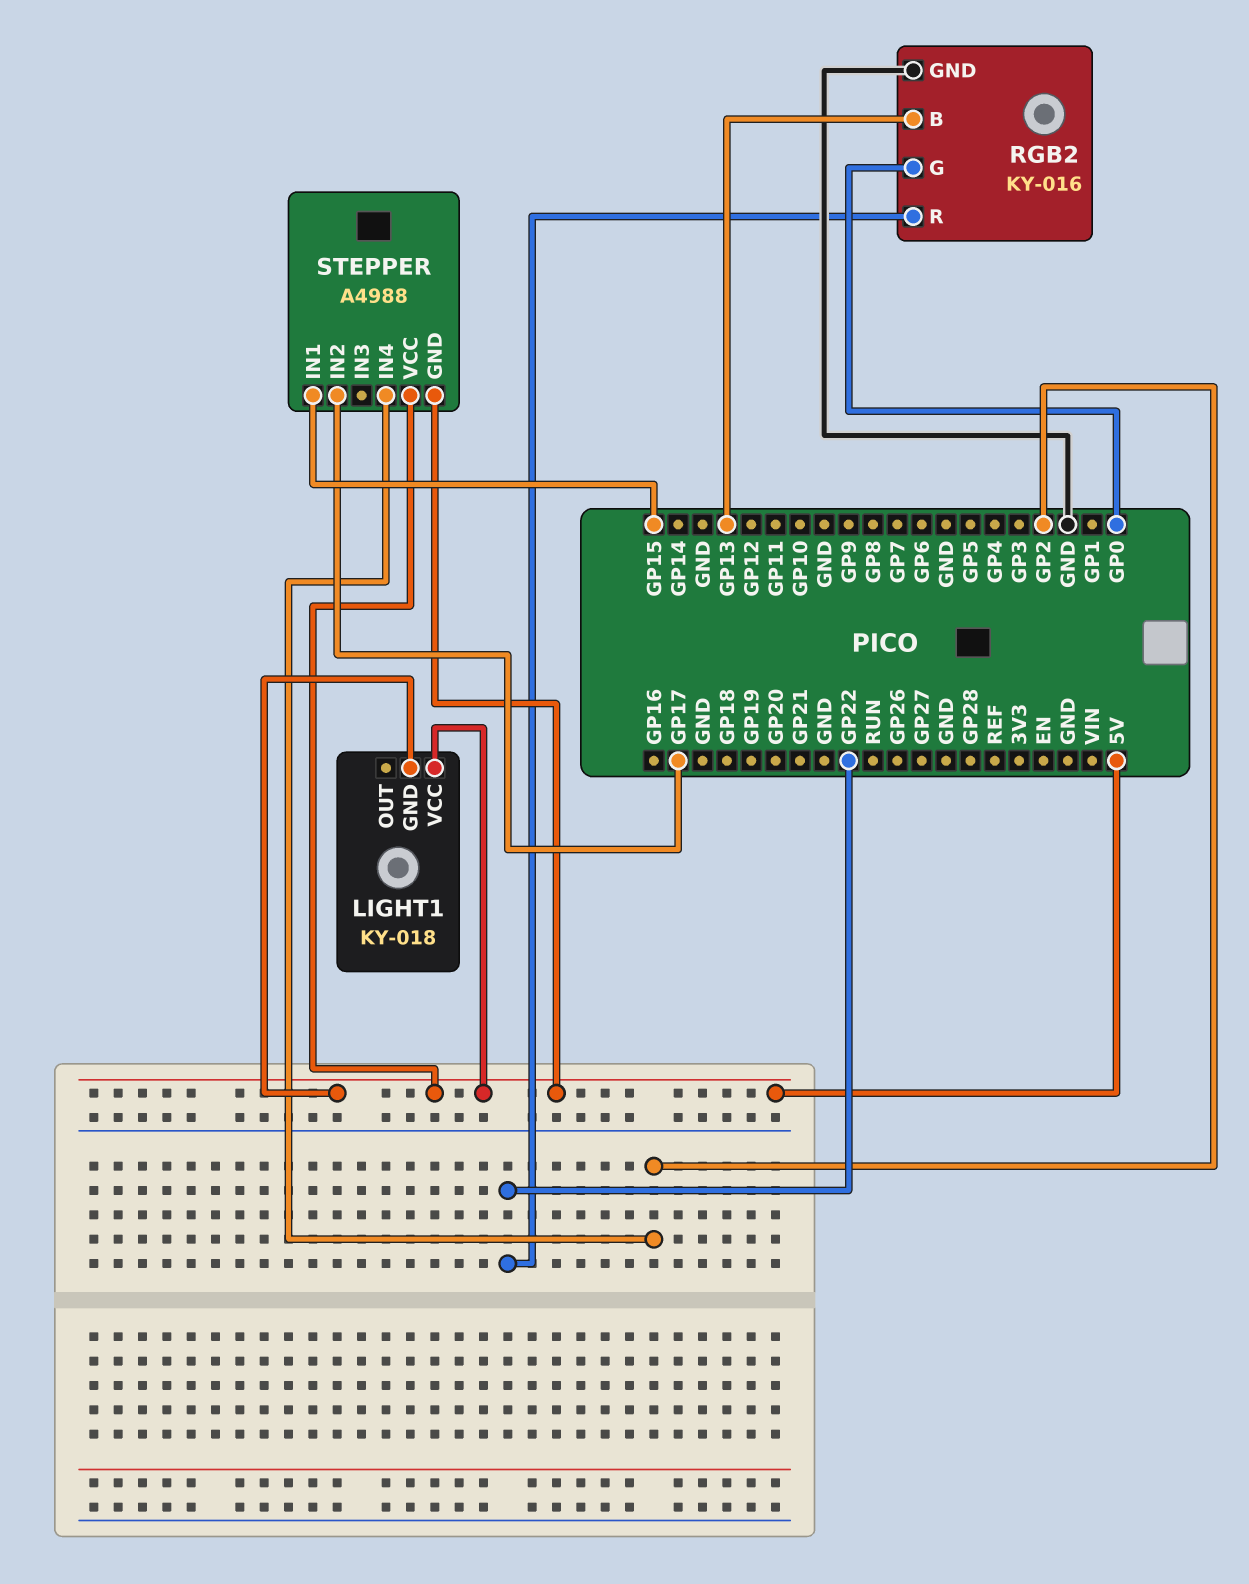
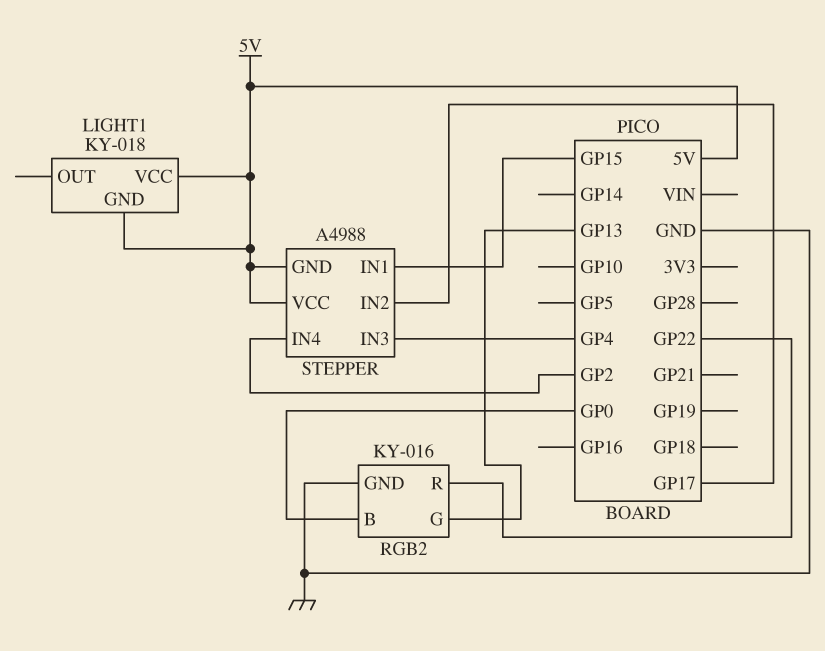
RGB2 pin B: GP13 -> GP0
RGB2 pin G: GP0 -> GP13
STEPPER pin IN3: none -> GP4

